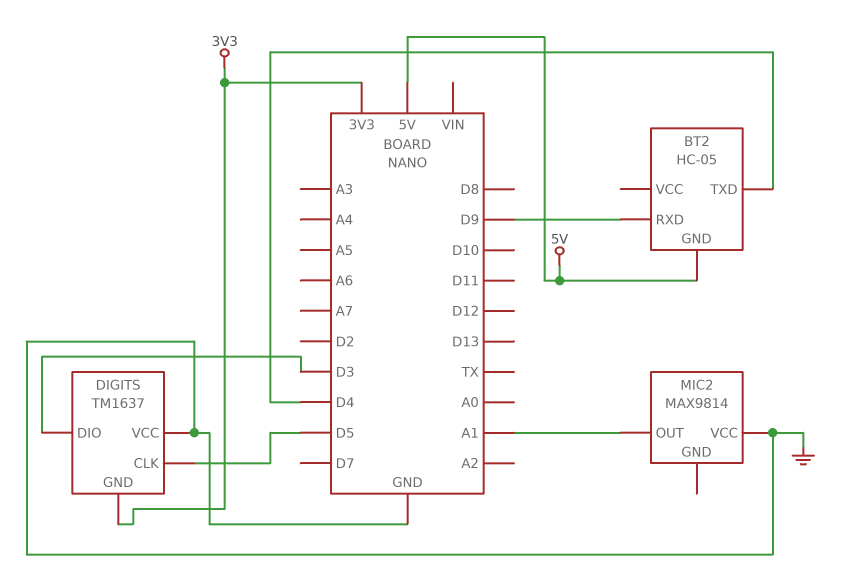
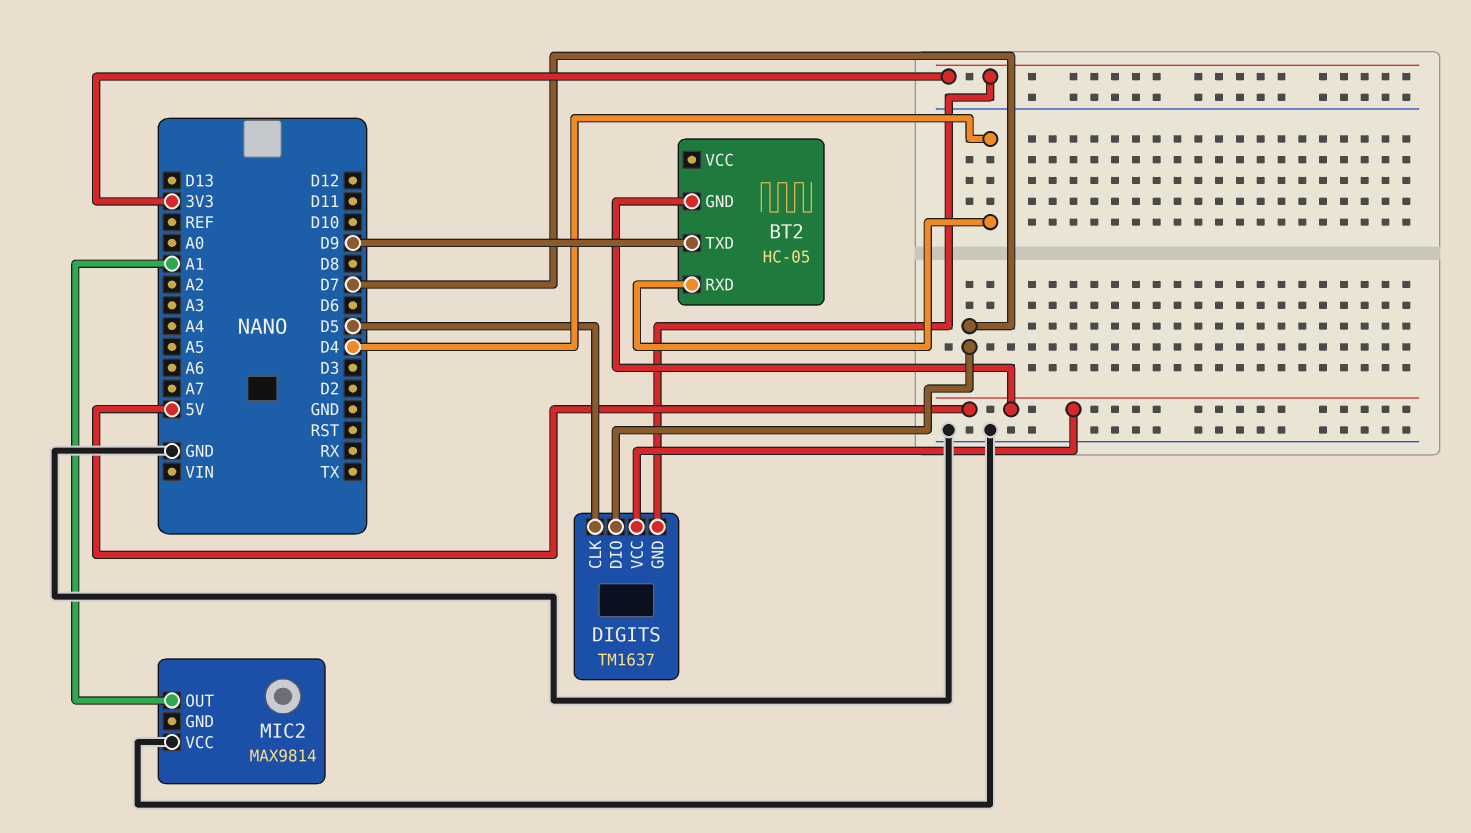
BT2 pin RXD: D9 -> D4
BT2 pin TXD: D4 -> D9
DIGITS pin DIO: D3 -> D7
DIGITS pin VCC: GND -> 5V

